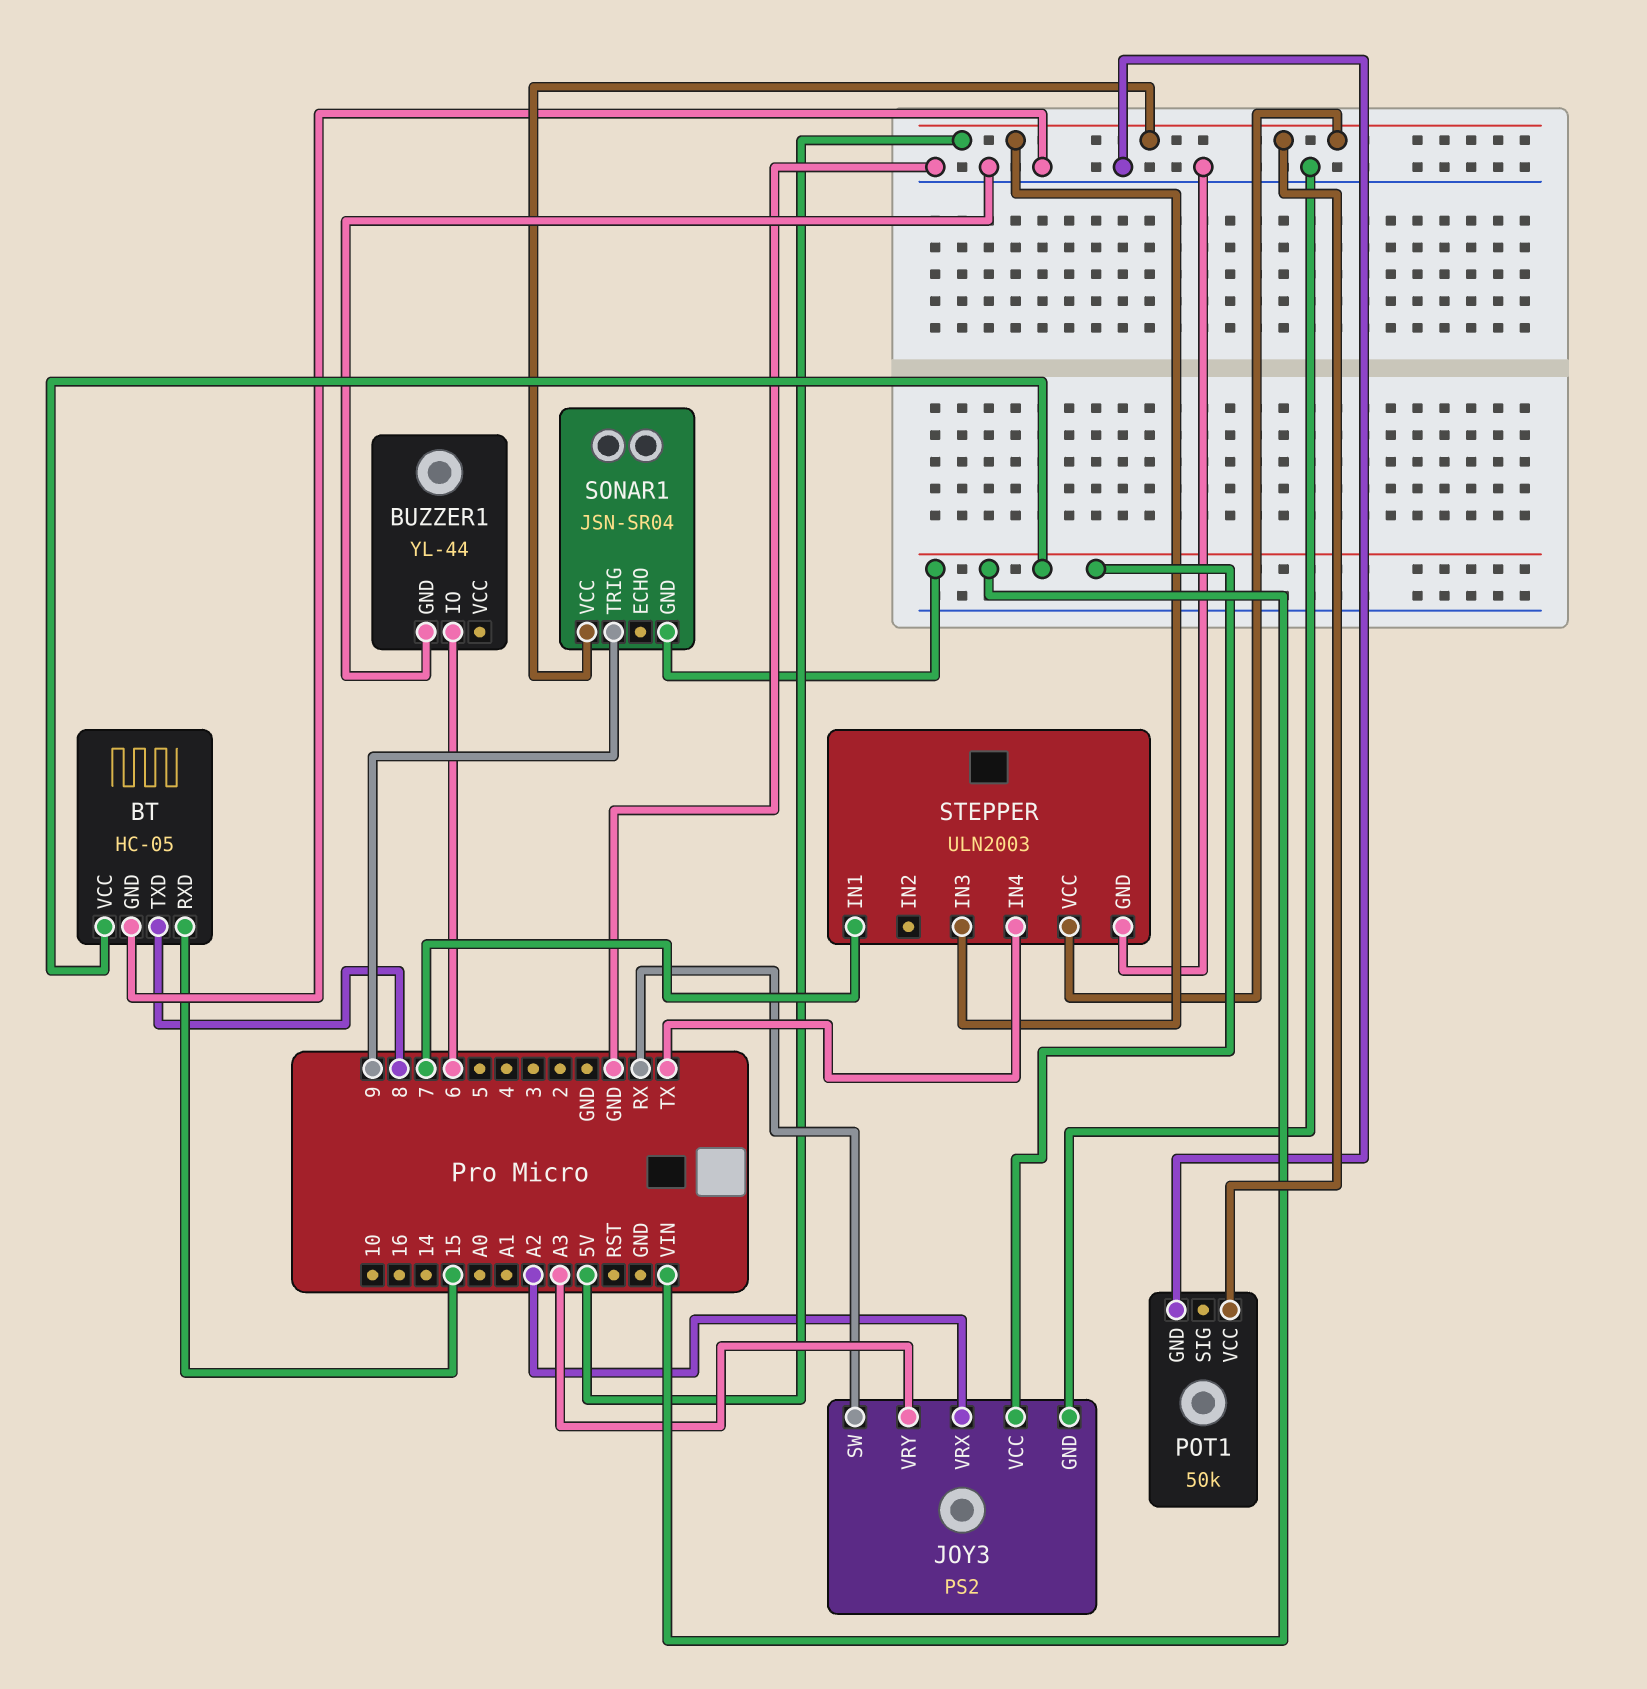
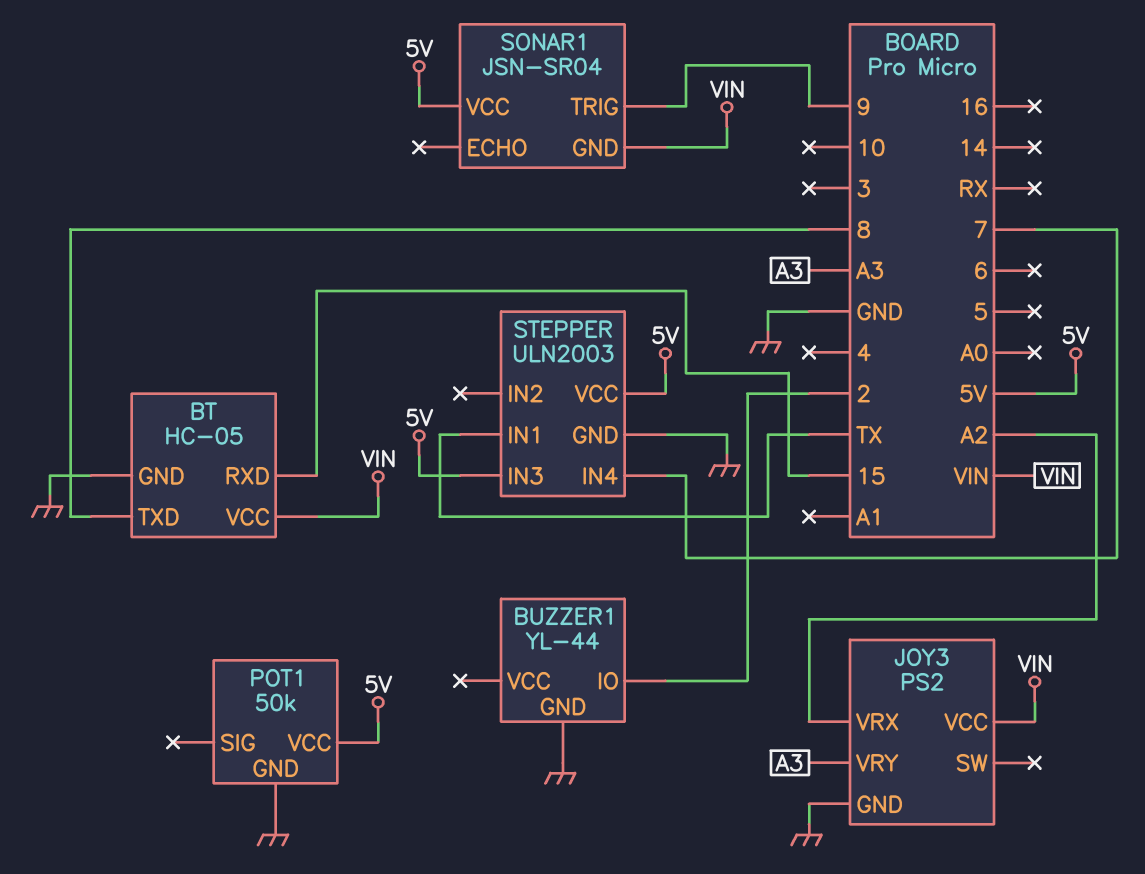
BUZZER1 pin IO: 6 -> 2
JOY3 pin SW: RX -> none
STEPPER pin IN1: 7 -> TX
STEPPER pin IN4: TX -> 7

